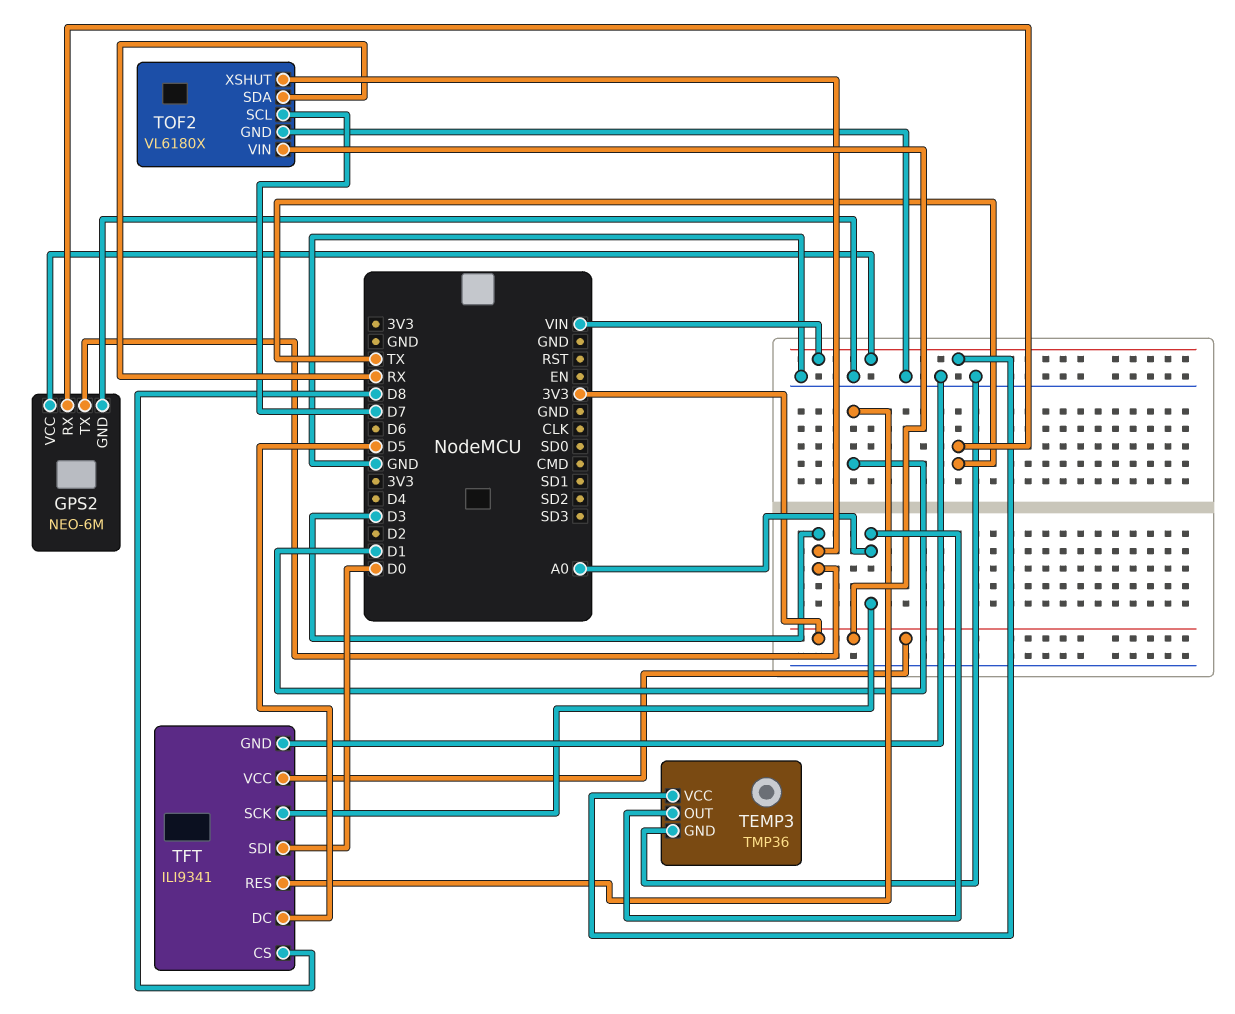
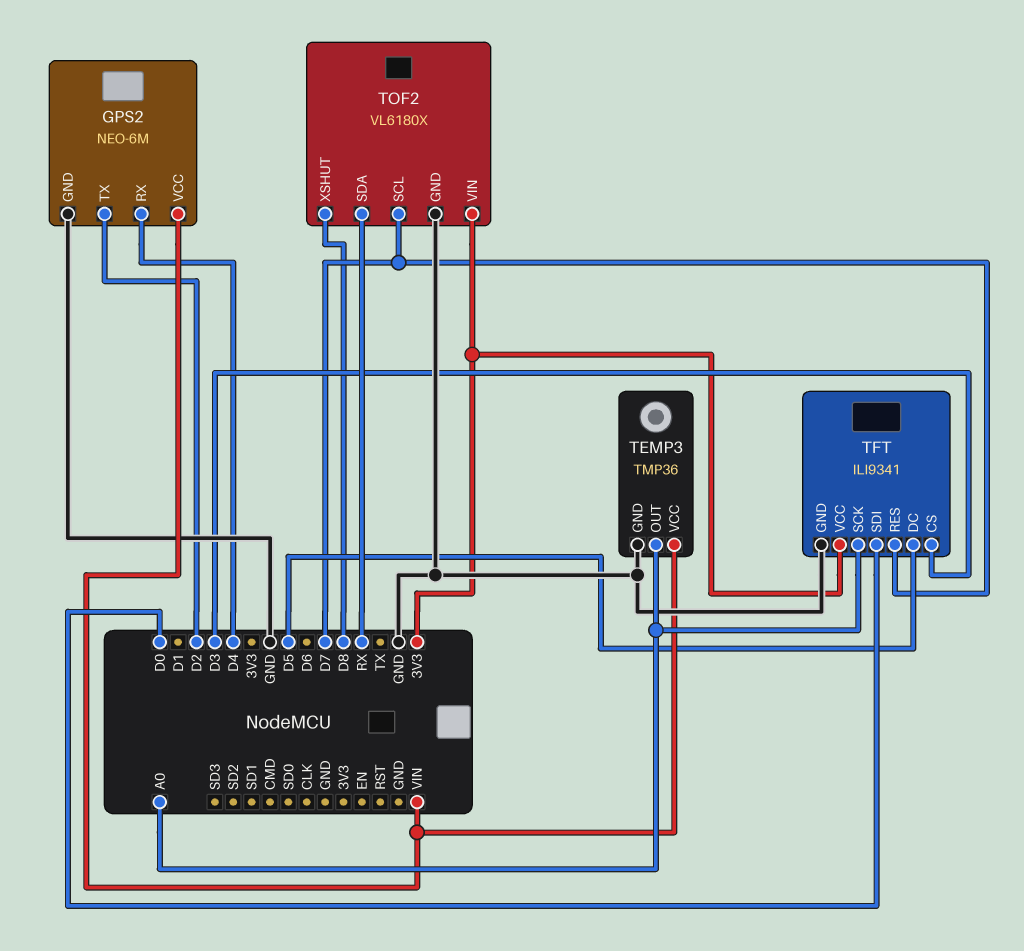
GPS2 pin RX: TX -> D4
GPS2 pin TX: D3 -> D2
TFT pin CS: D8 -> D3
TFT pin RES: D1 -> D7
TOF2 pin XSHUT: D3 -> D8

